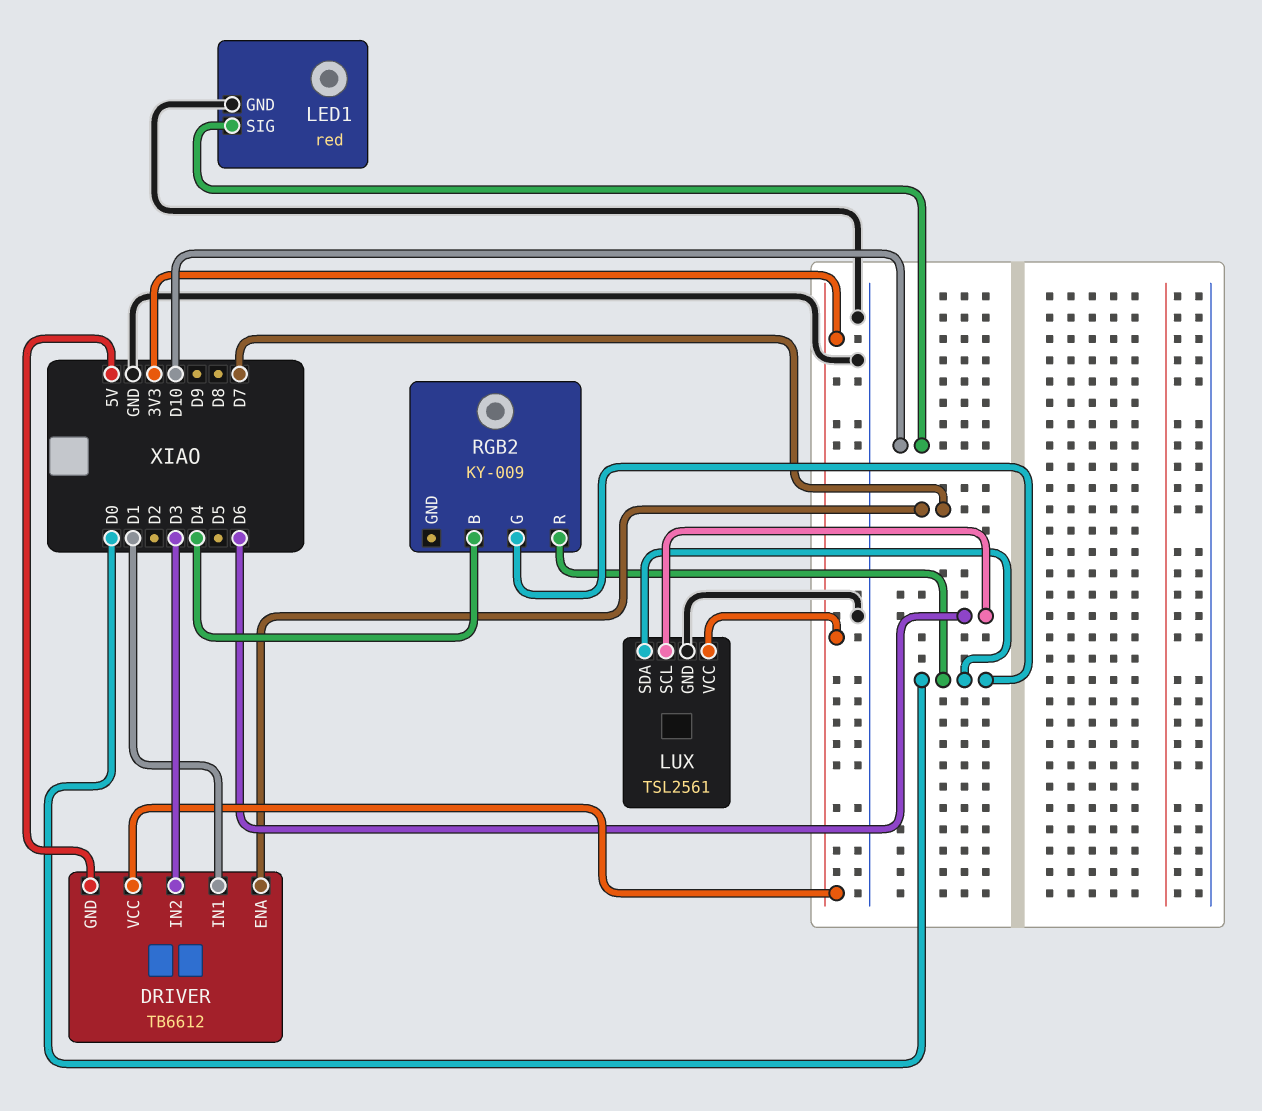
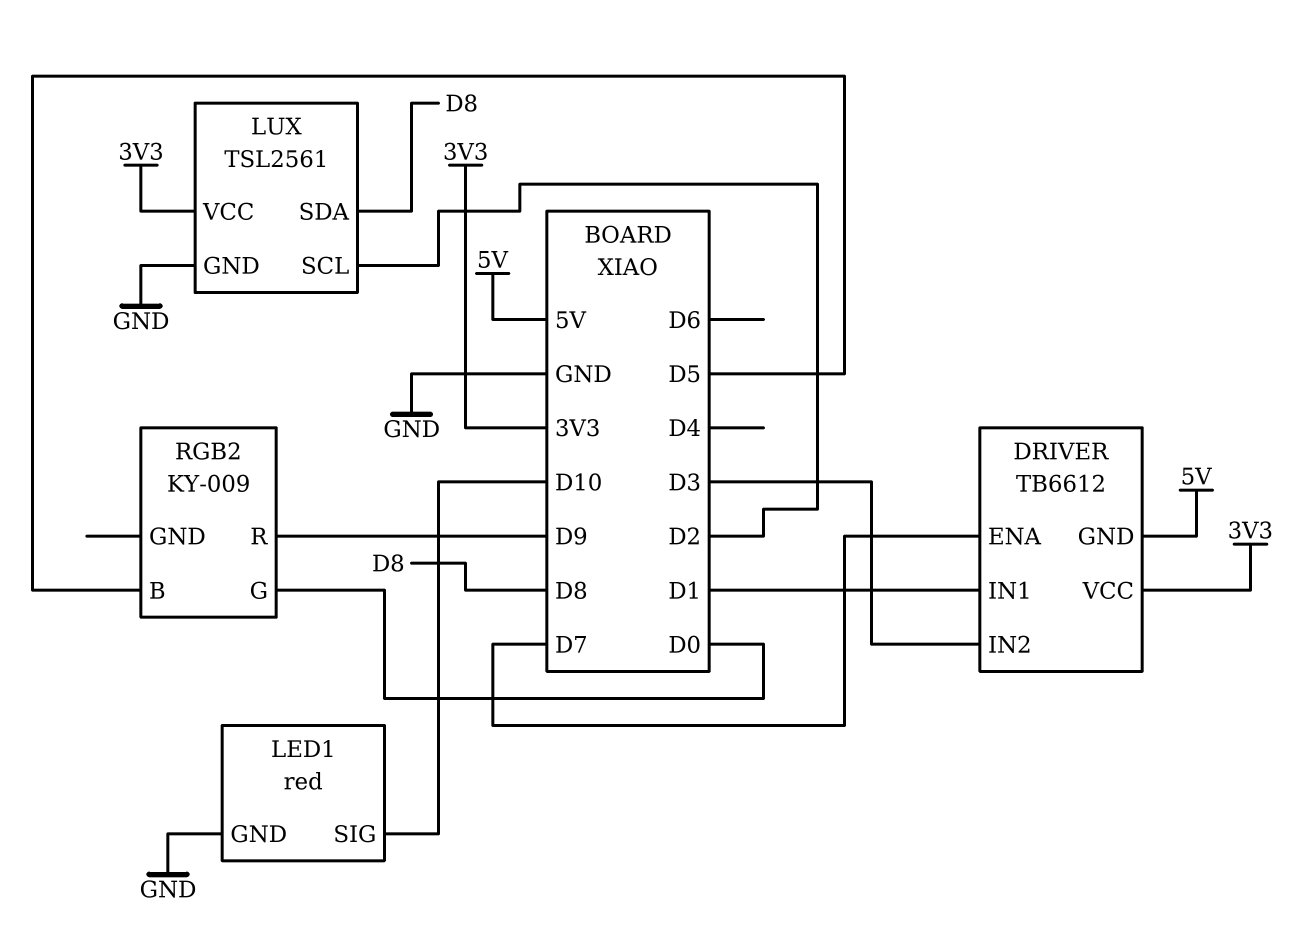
LUX pin SCL: D6 -> D2
LUX pin SDA: D0 -> D8
RGB2 pin B: D4 -> D5
RGB2 pin R: D0 -> D9

